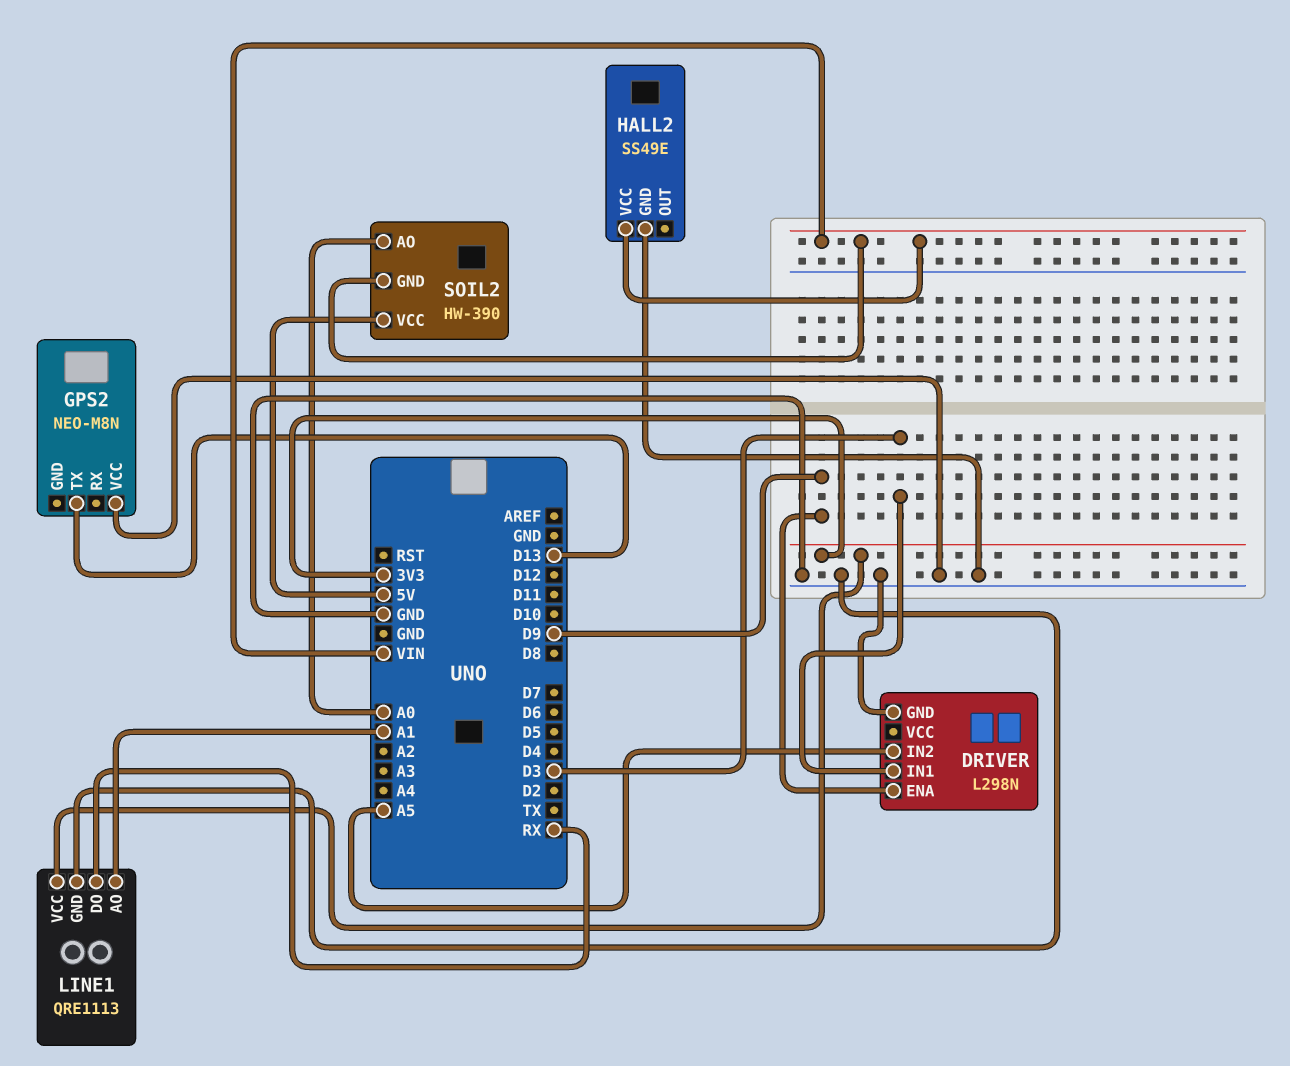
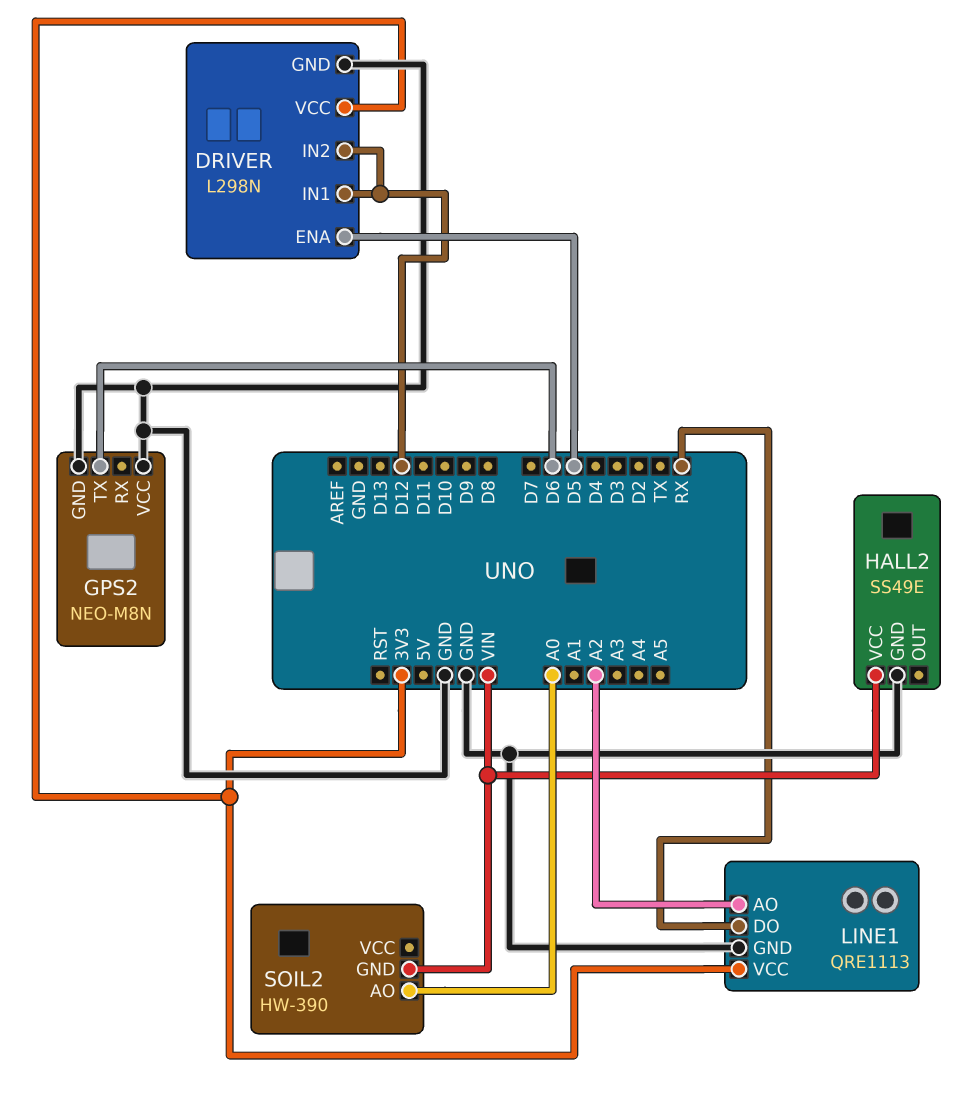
DRIVER pin ENA: D9 -> D5
DRIVER pin IN1: D3 -> D12
DRIVER pin IN2: A5 -> D12
DRIVER pin VCC: none -> 3V3
GPS2 pin GND: none -> GND
GPS2 pin TX: D13 -> D6
LINE1 pin AO: A1 -> A2
SOIL2 pin VCC: 5V -> none

